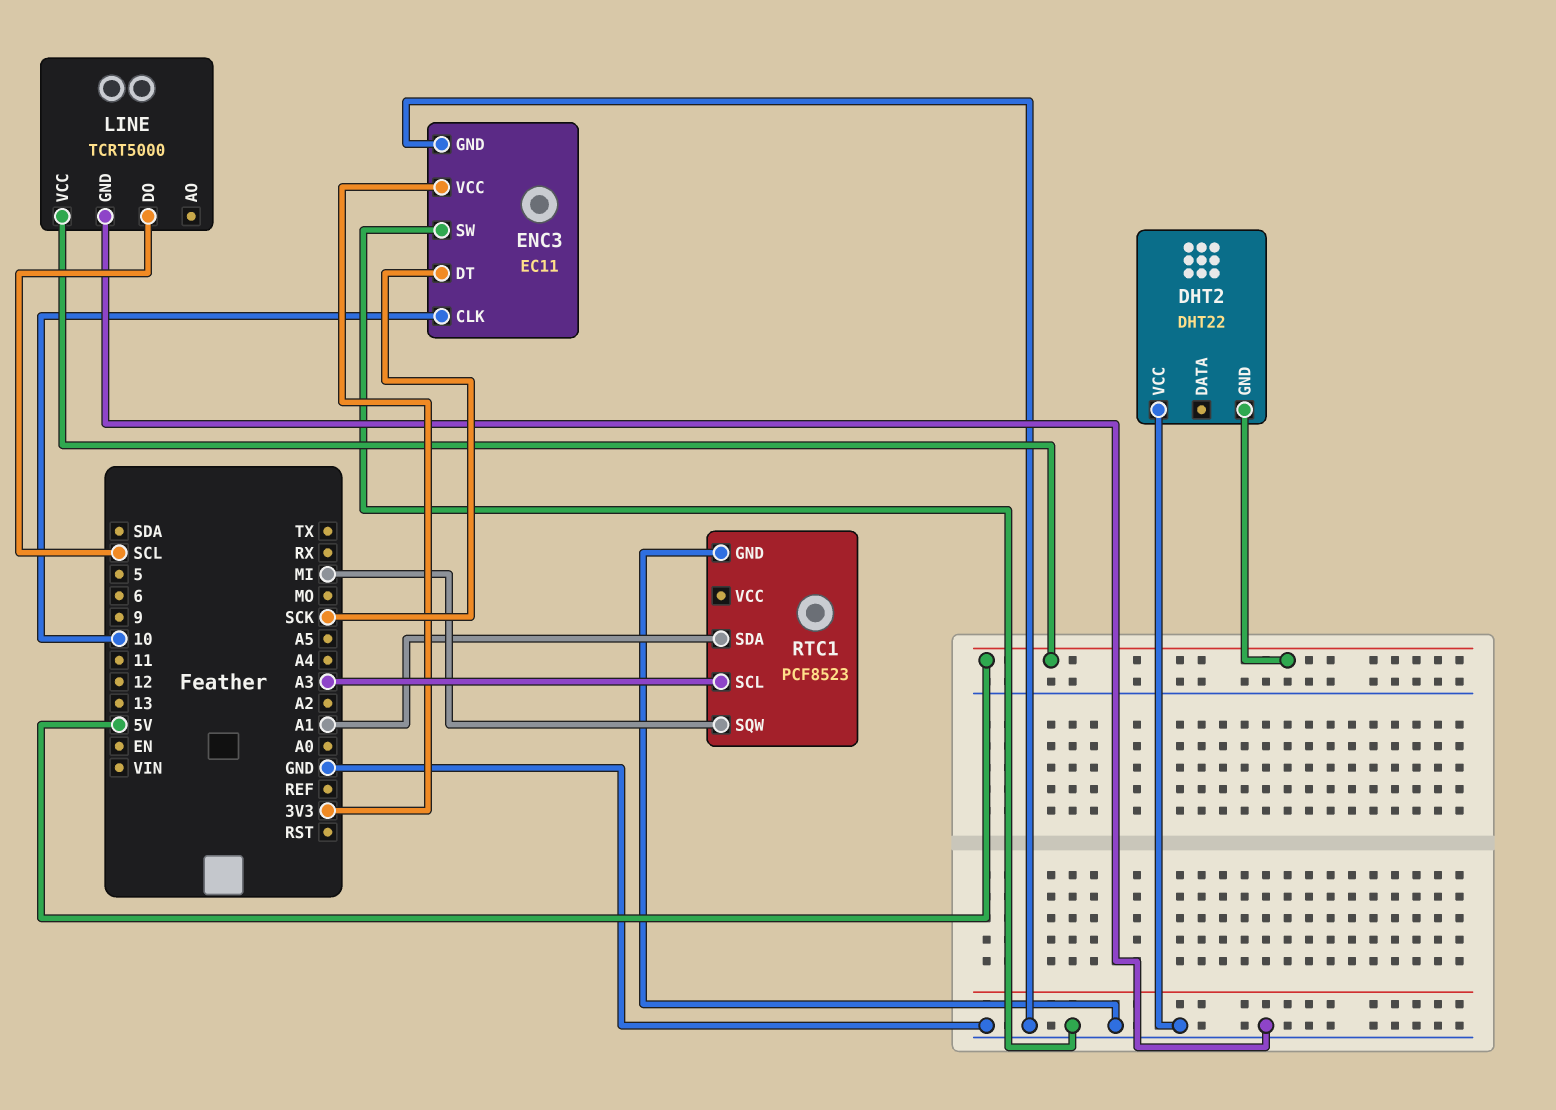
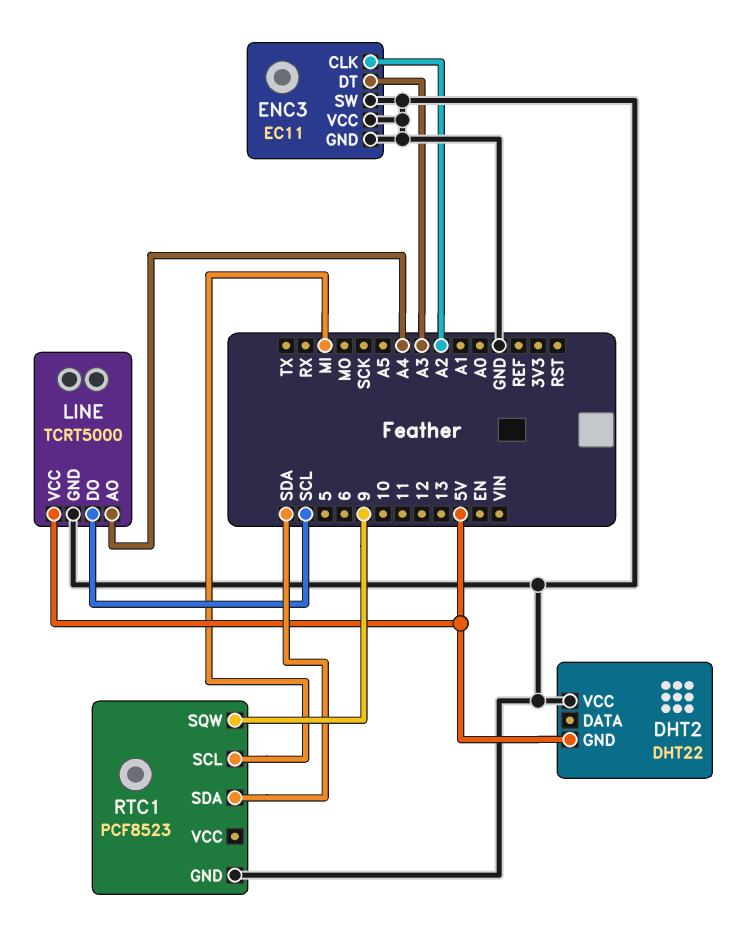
ENC3 pin CLK: 10 -> A2
ENC3 pin DT: SCK -> A3
ENC3 pin VCC: 3V3 -> GND
LINE pin AO: none -> A4
RTC1 pin SCL: A3 -> MI
RTC1 pin SDA: A1 -> SDA
RTC1 pin SQW: MI -> 9

